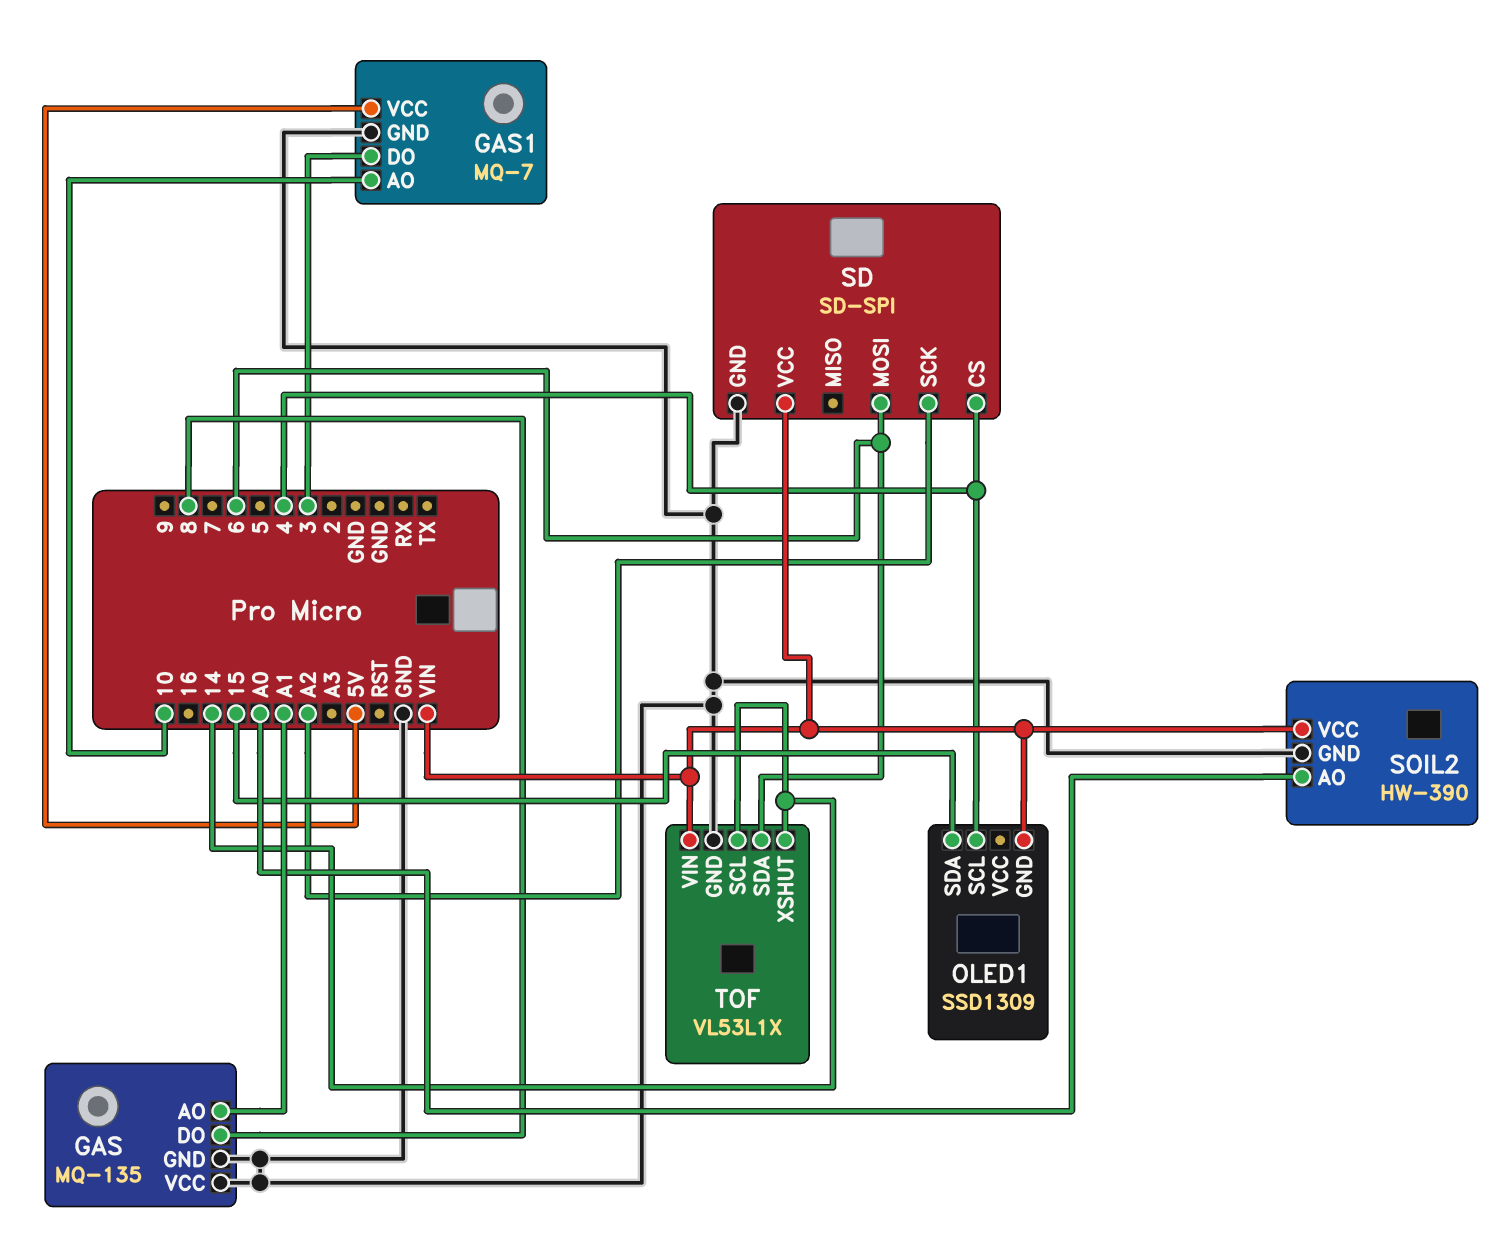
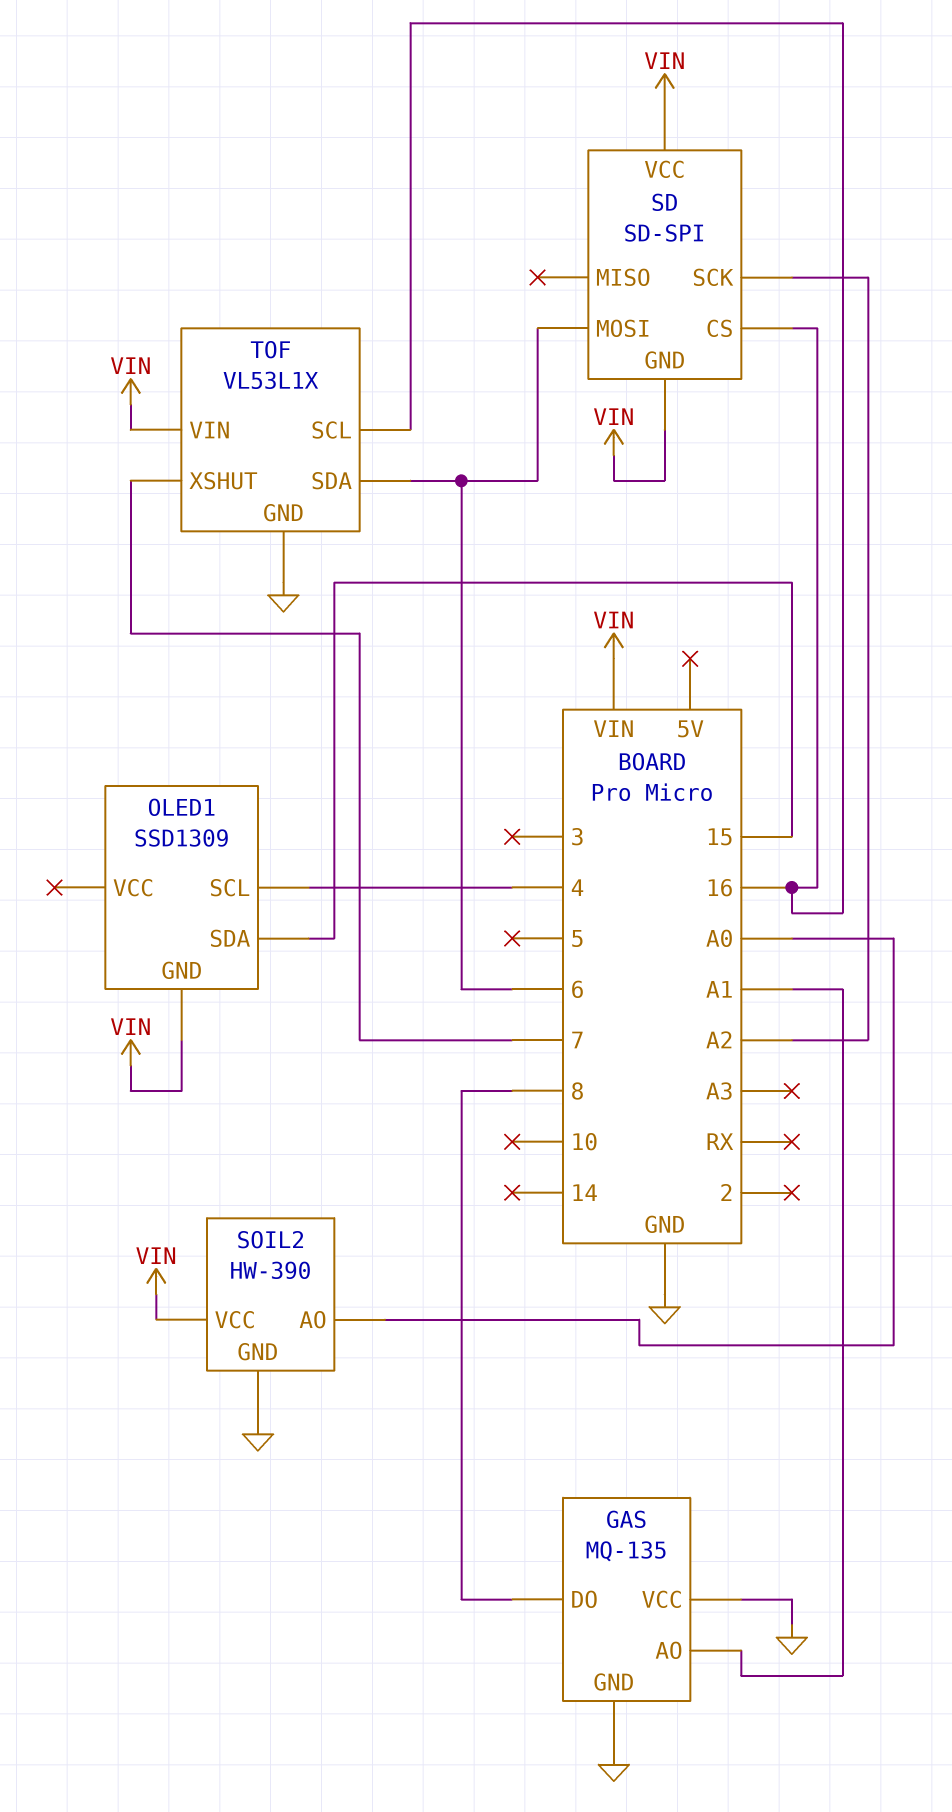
GAS1: MQ-7 -> none
GAS1 pin AO: 10 -> none
GAS1 pin DO: 3 -> none
GAS1 pin GND: GND -> none
GAS1 pin VCC: 5V -> none
SD pin CS: 4 -> 16
SD pin GND: GND -> VIN
TOF pin SCL: 14 -> 16
TOF pin XSHUT: 14 -> 7

